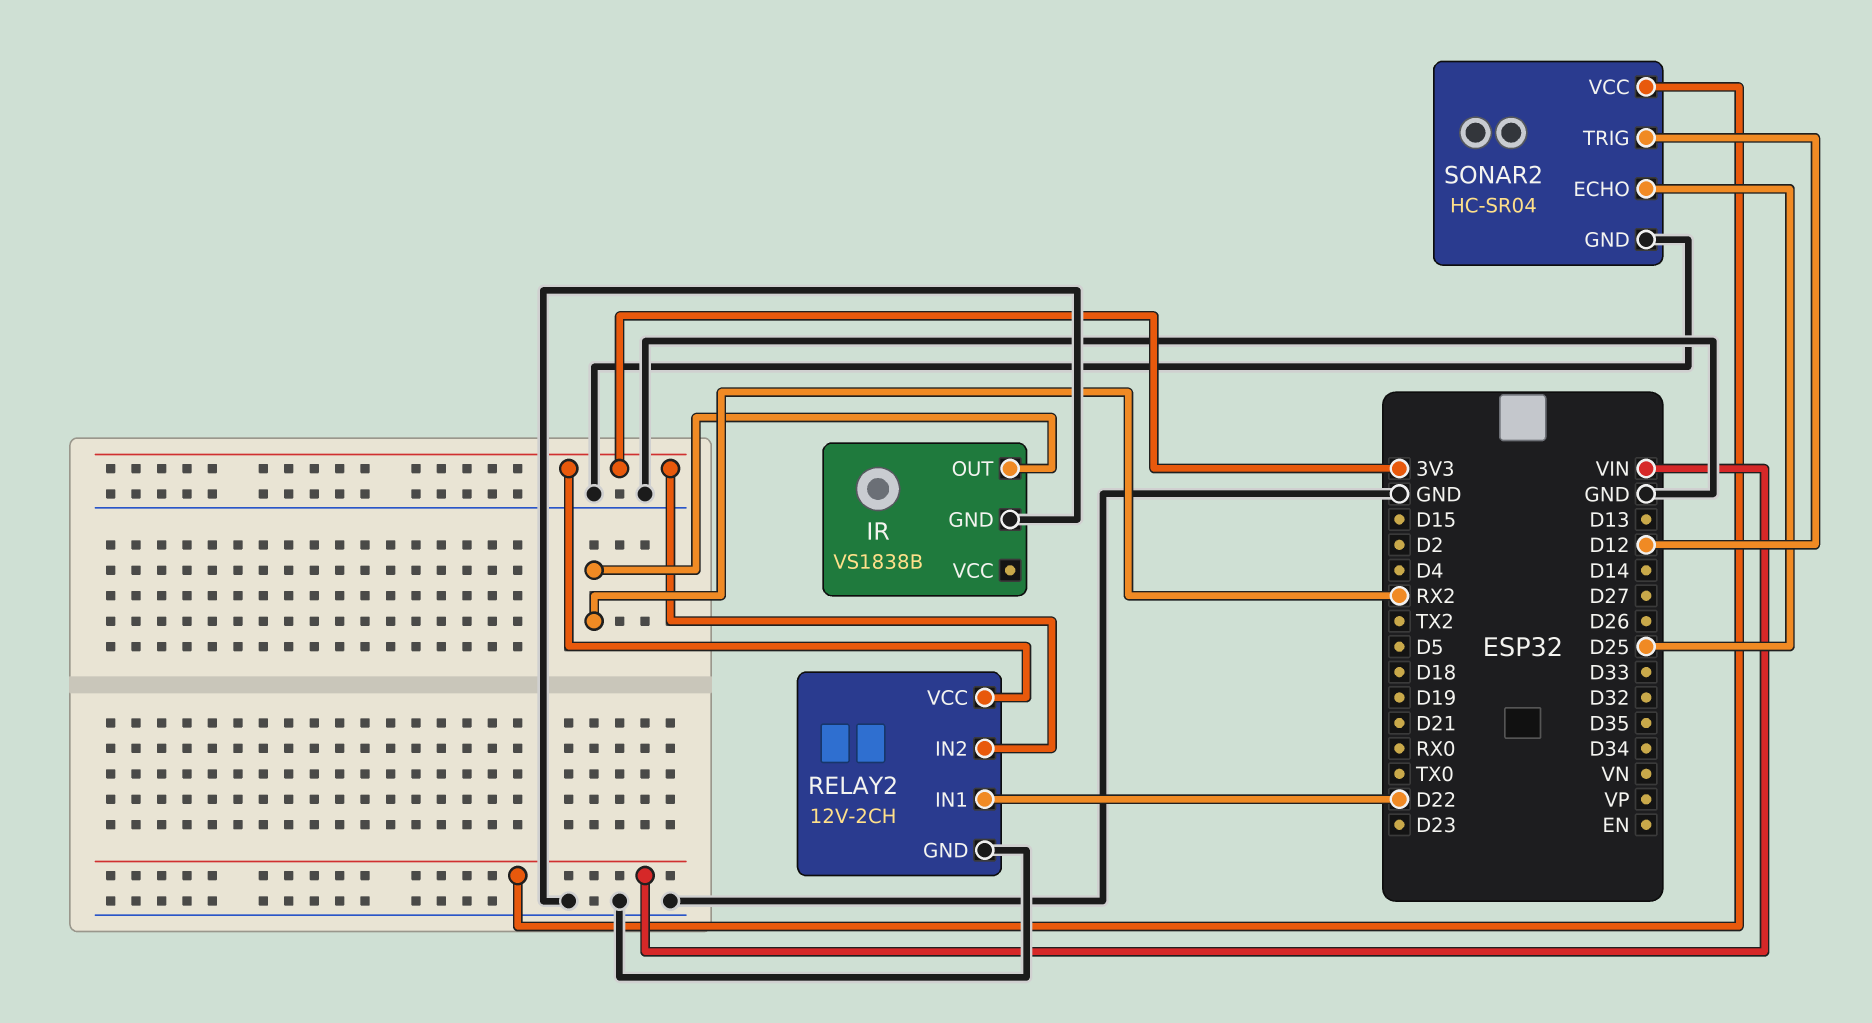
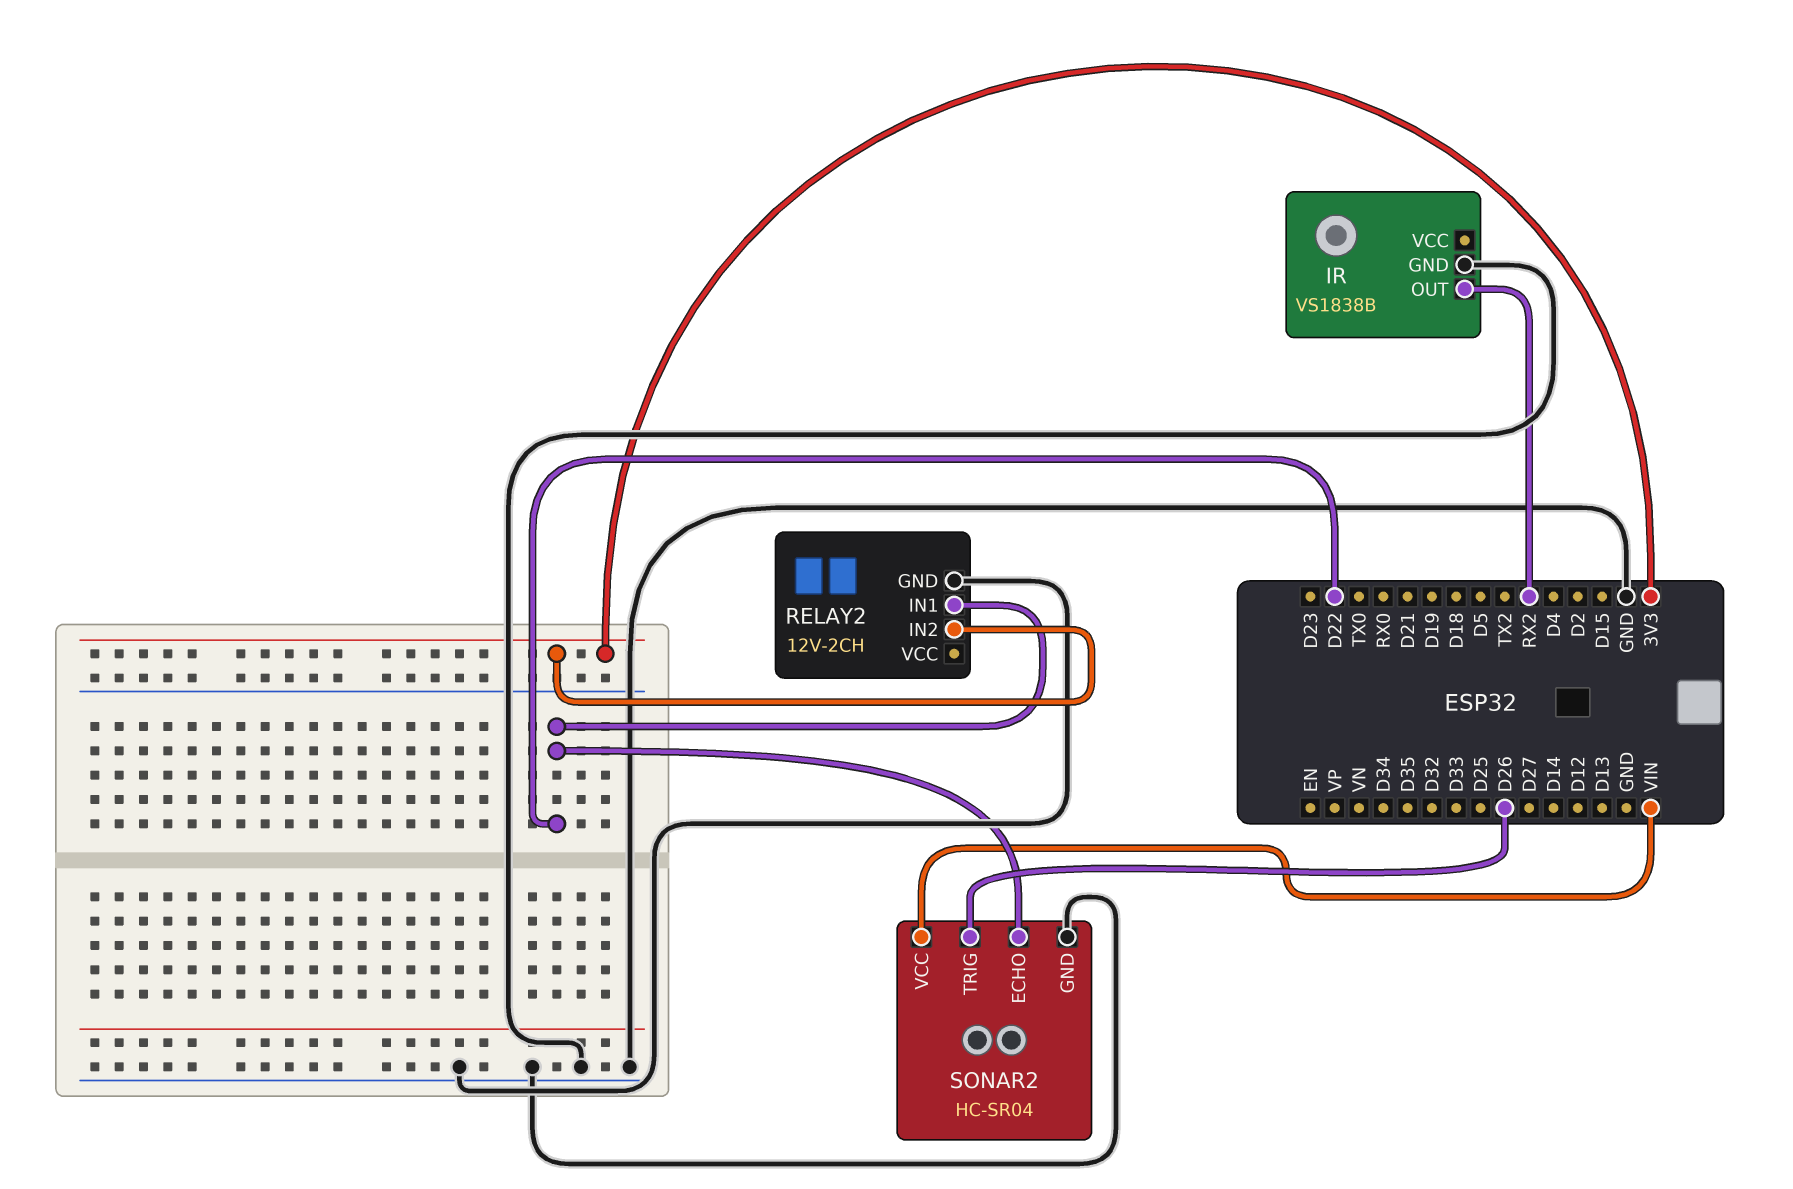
RELAY2 pin VCC: 3V3 -> none
SONAR2 pin ECHO: D25 -> D22
SONAR2 pin TRIG: D12 -> D26

